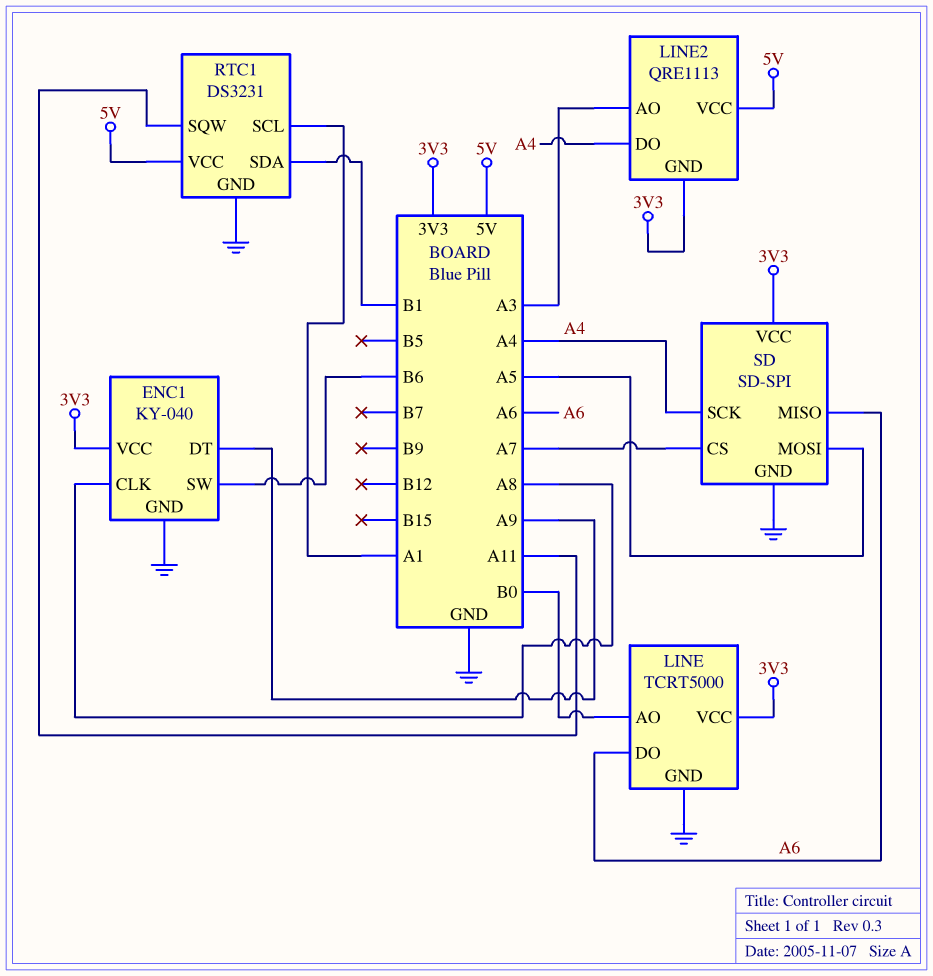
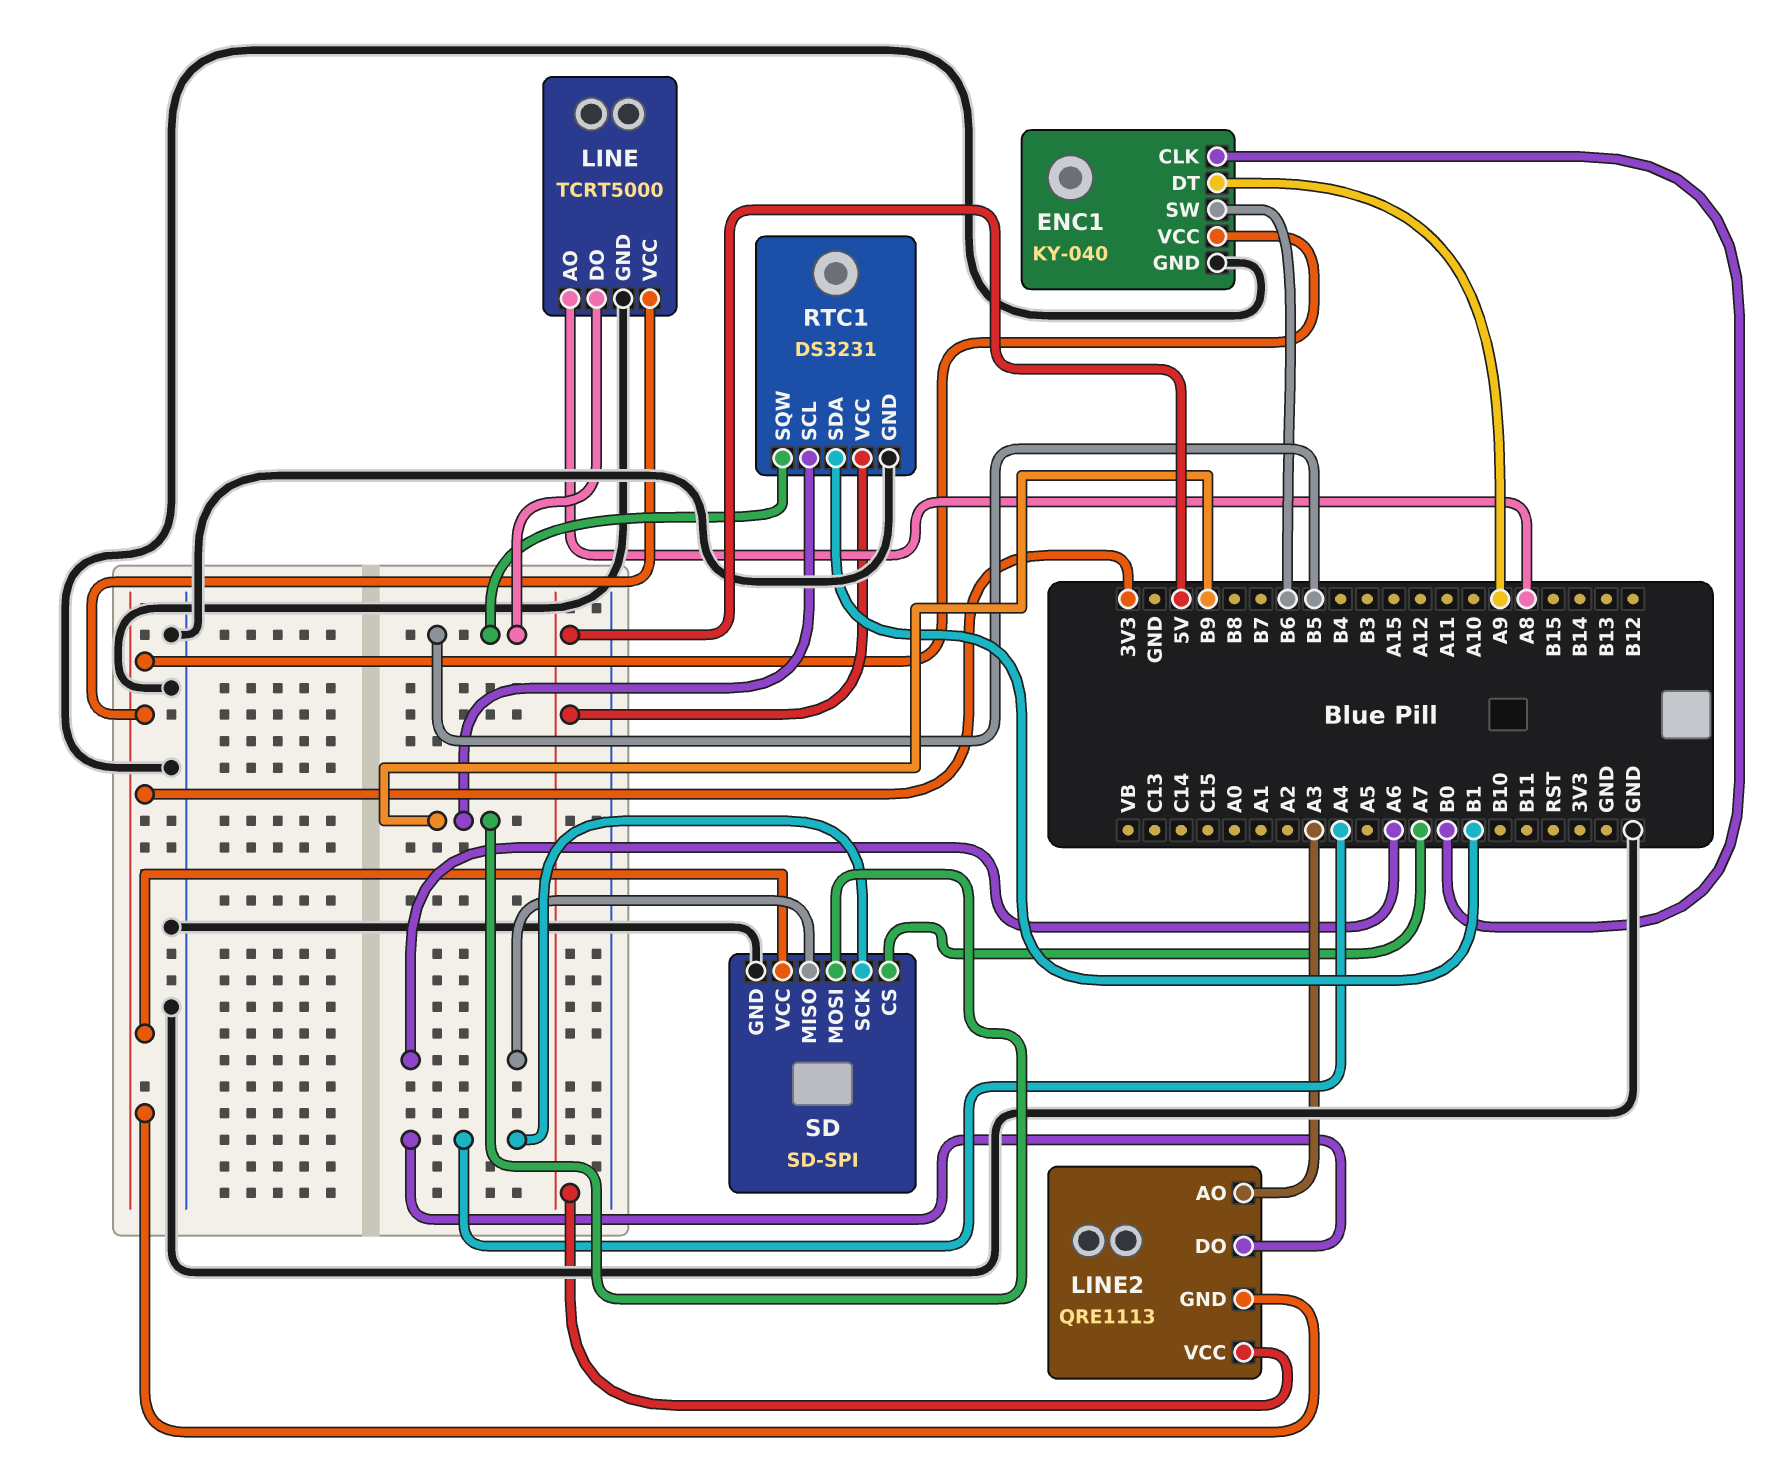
ENC1 pin CLK: A8 -> B0
LINE pin AO: B0 -> A8
LINE pin DO: A6 -> B5
RTC1 pin SCL: A1 -> B9
RTC1 pin SQW: A11 -> B5
SD pin MOSI: A5 -> B9

